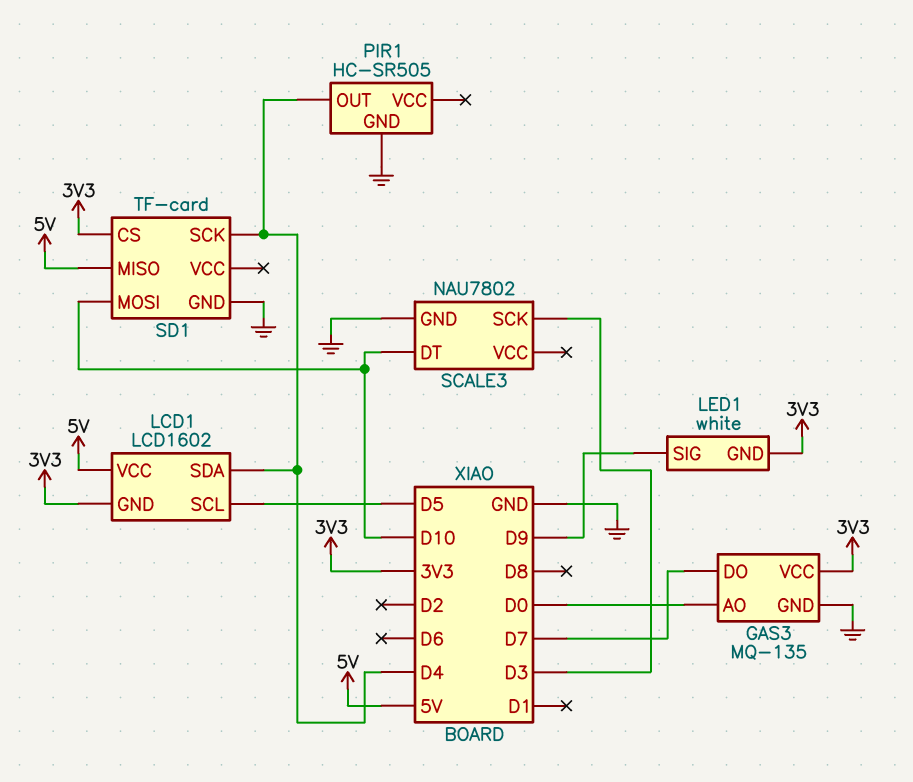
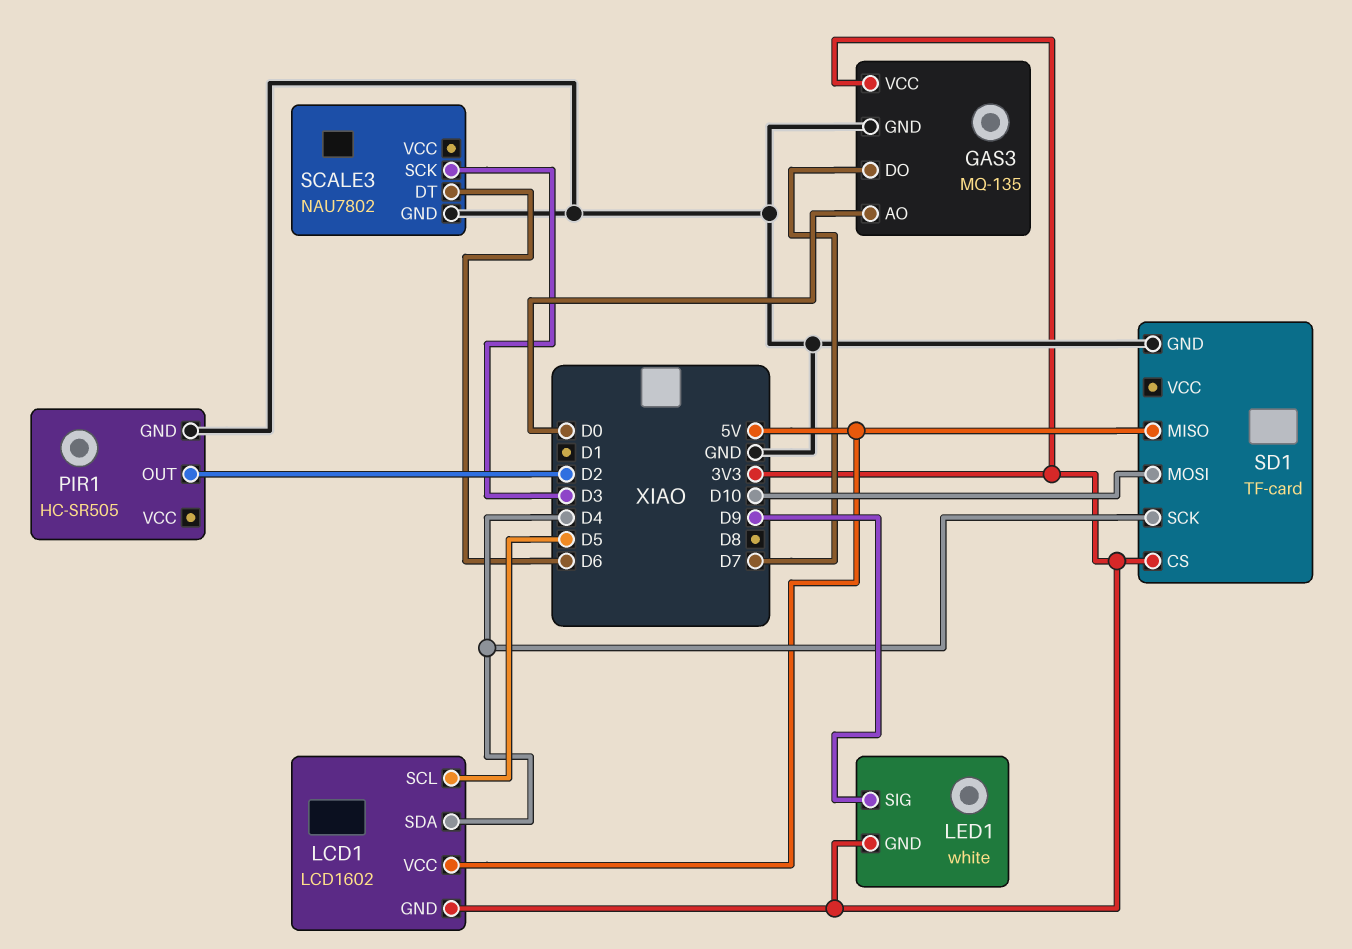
PIR1 pin OUT: D4 -> D2
SCALE3 pin DT: D10 -> D6

